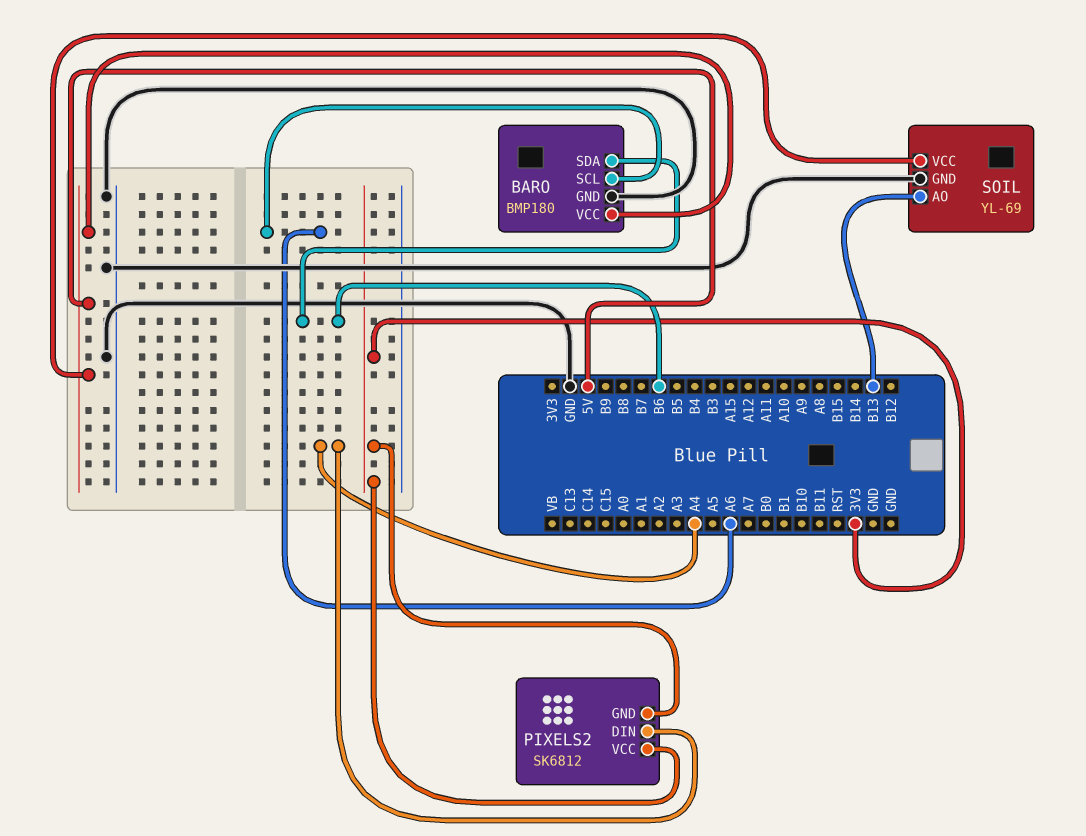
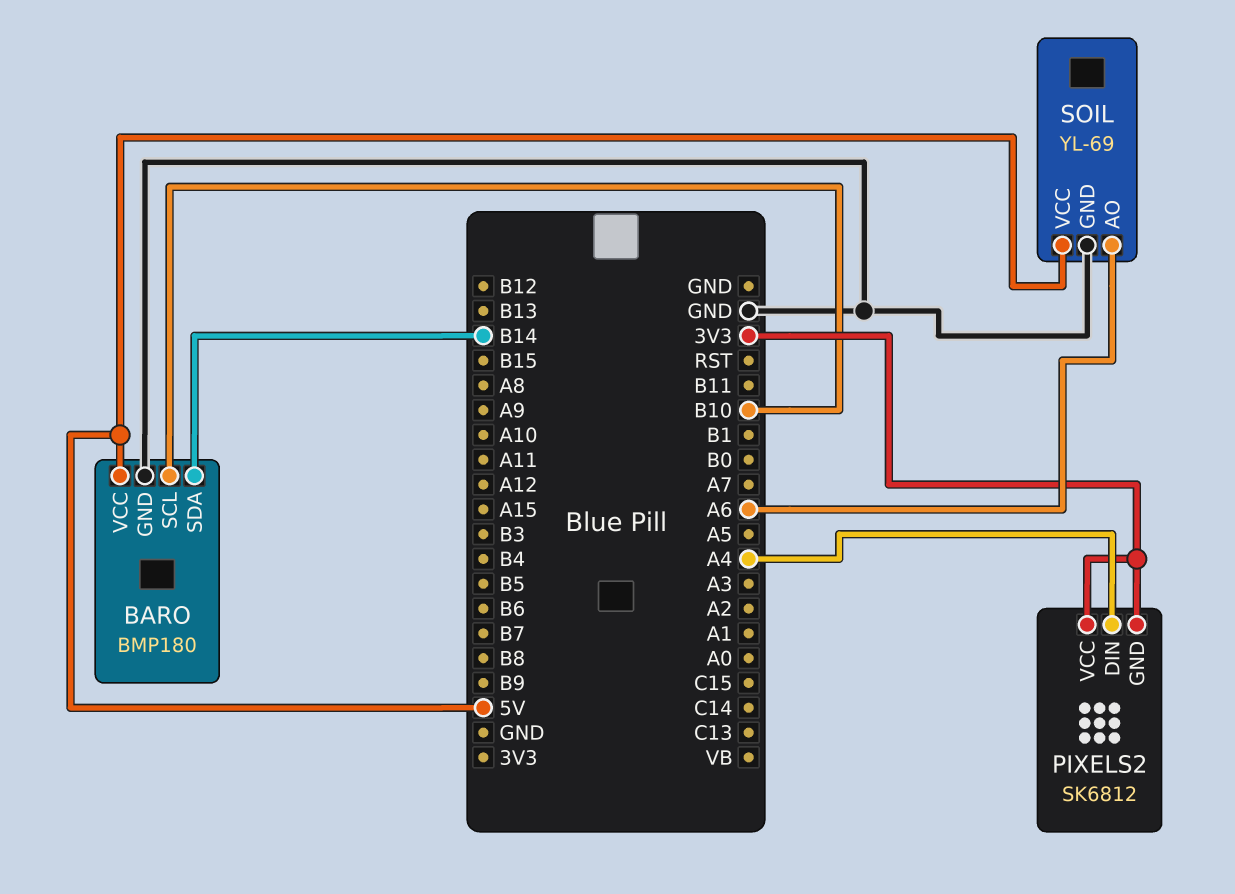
BARO pin SCL: A6 -> B10
BARO pin SDA: B6 -> B14
SOIL pin AO: B13 -> A6

